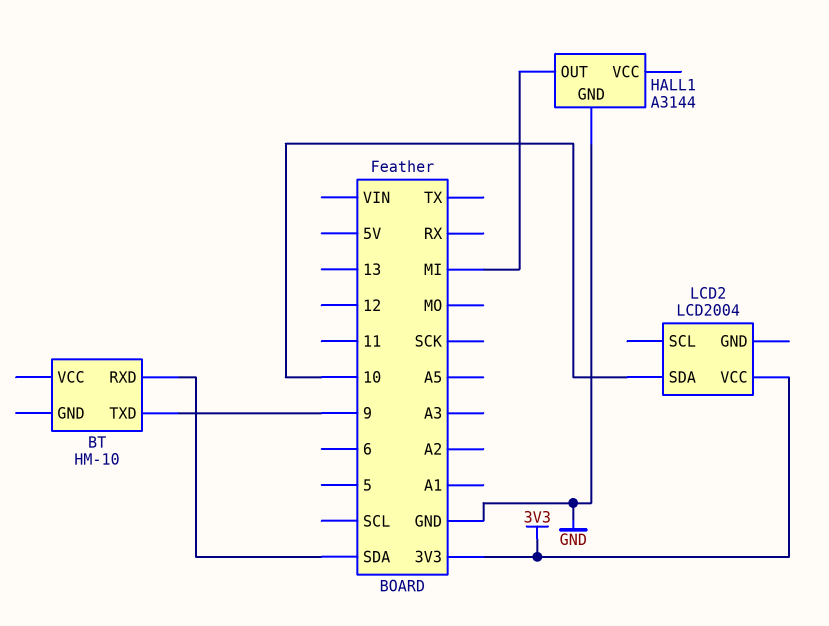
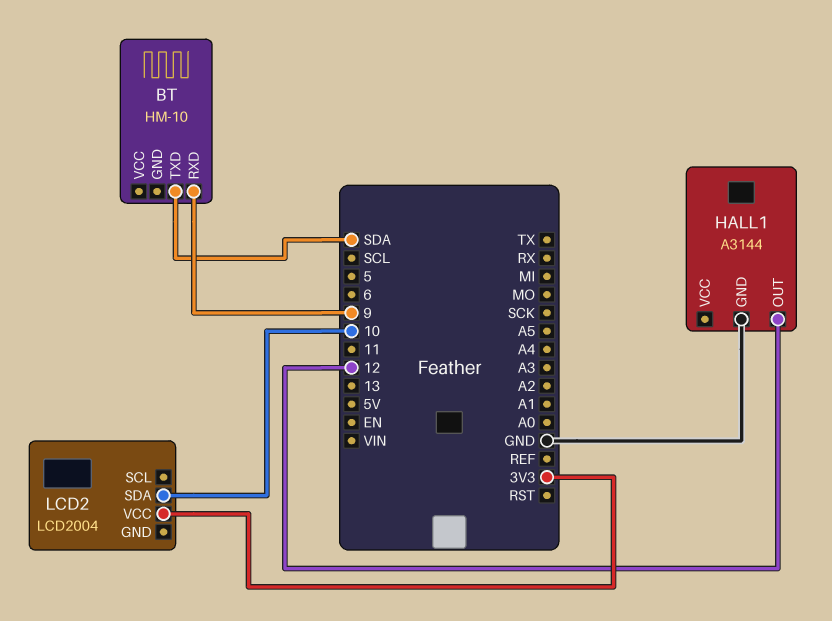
BT pin RXD: SDA -> 9
BT pin TXD: 9 -> SDA
HALL1 pin OUT: MI -> 12

